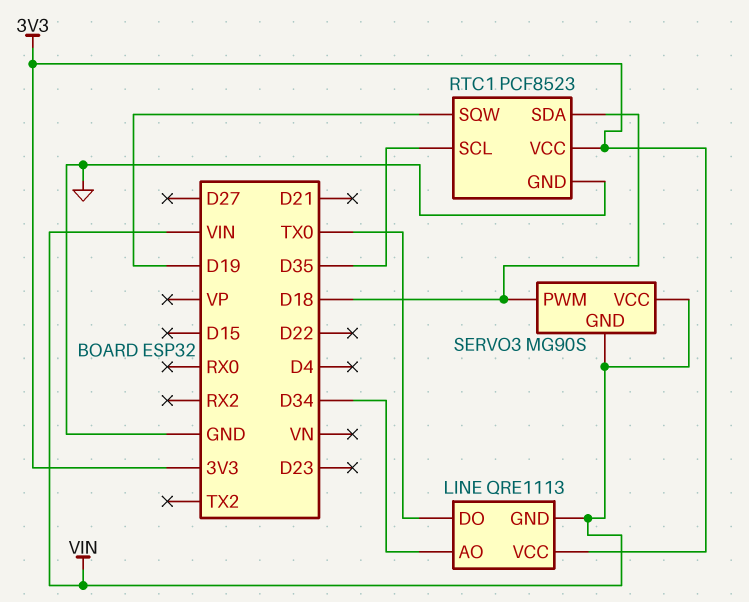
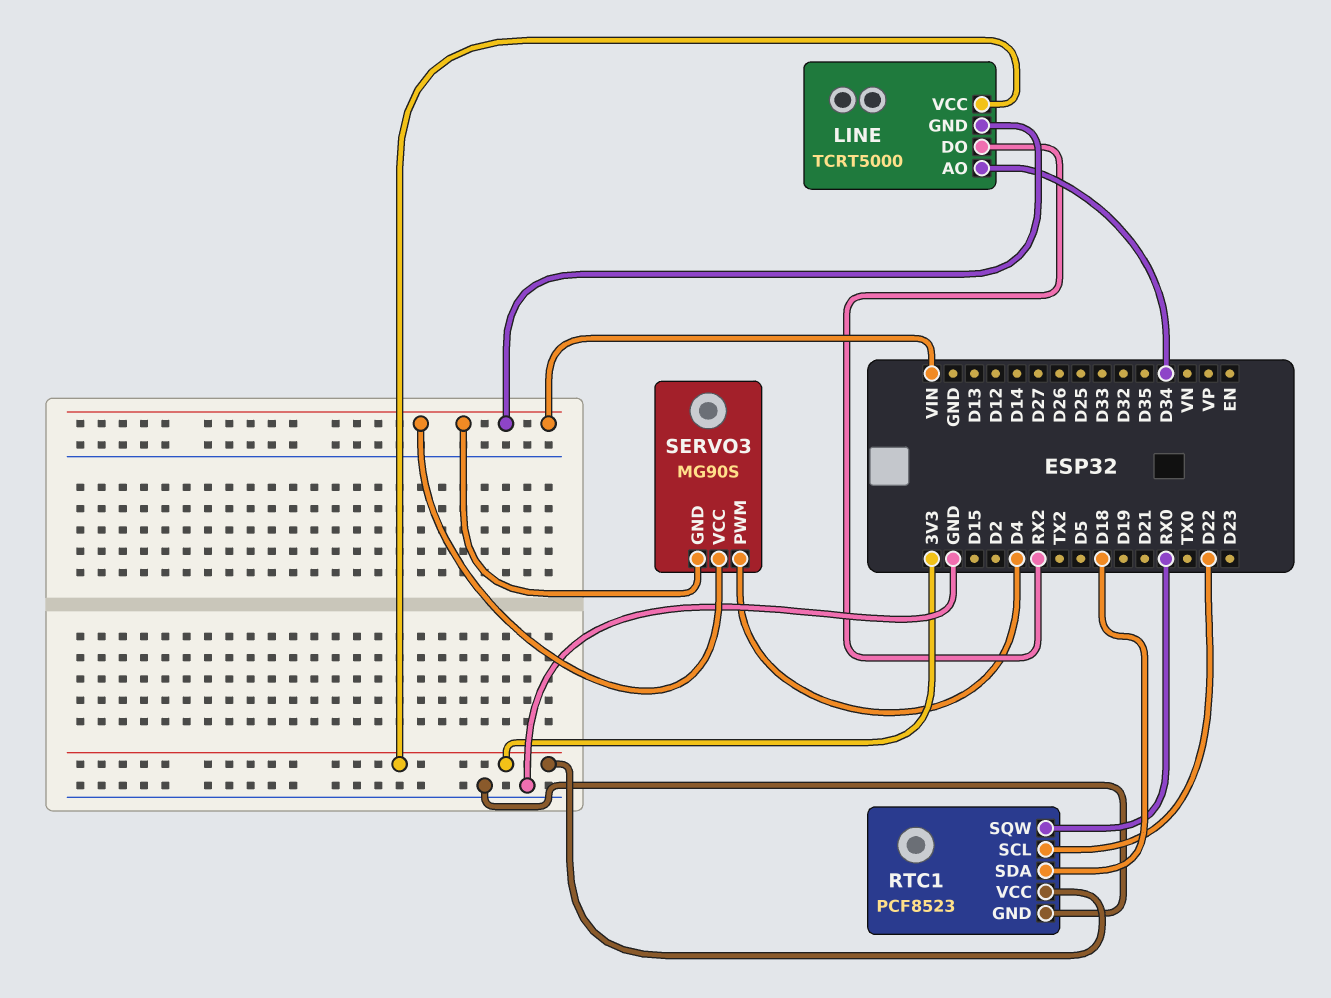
LINE: QRE1113 -> TCRT5000
LINE pin DO: TX0 -> RX2
RTC1 pin SCL: D35 -> D22
RTC1 pin SQW: D19 -> RX0
SERVO3 pin PWM: D18 -> D4

